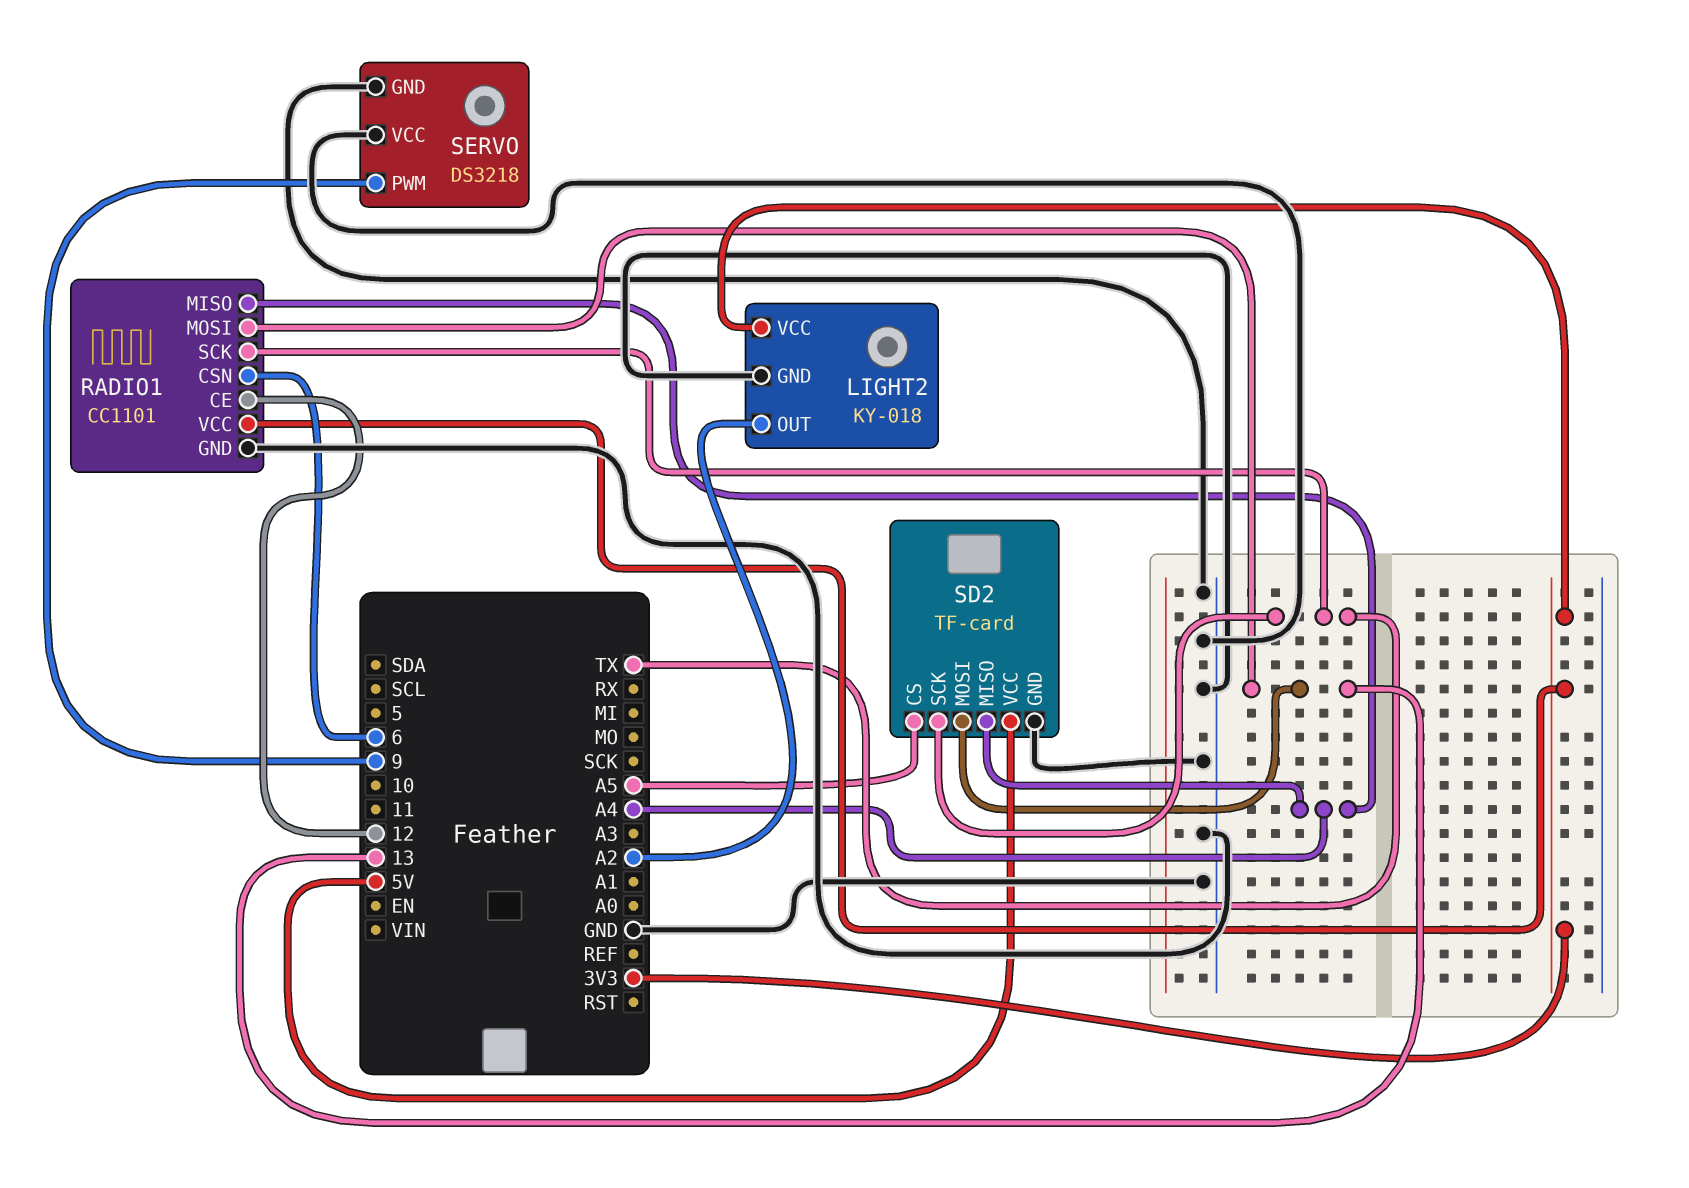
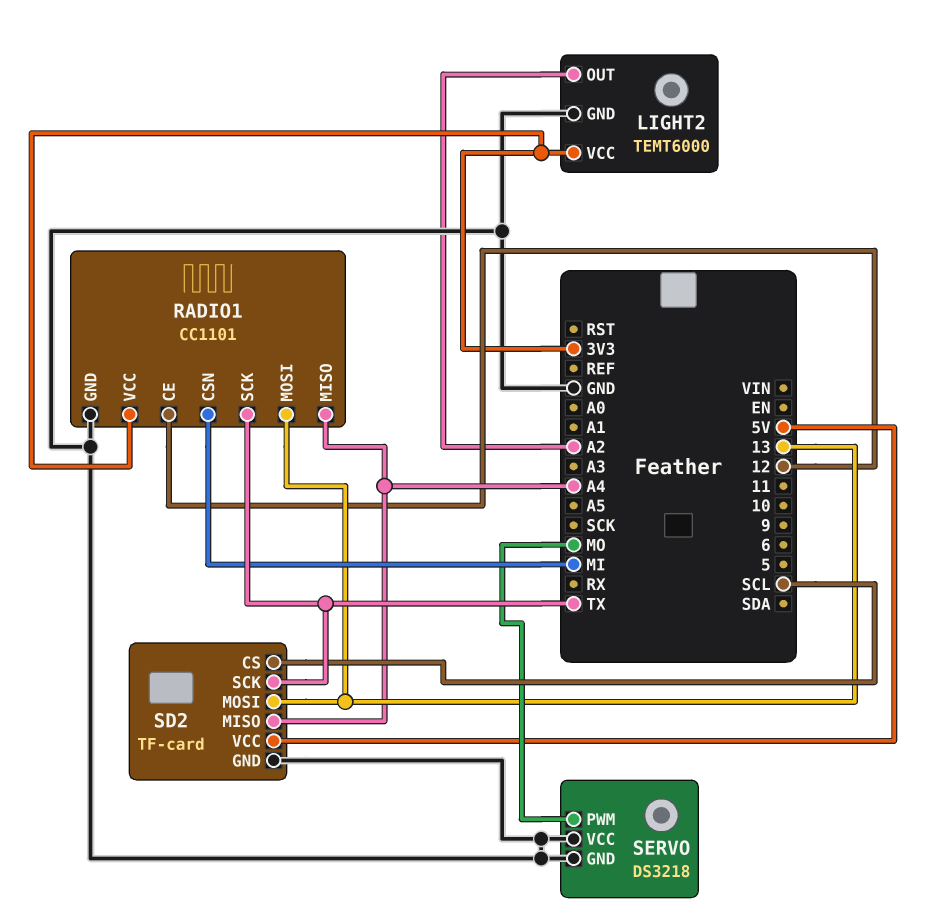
LIGHT2: KY-018 -> TEMT6000
RADIO1 pin CSN: 6 -> MI
SD2 pin CS: A5 -> SCL
SERVO pin PWM: 9 -> MO

